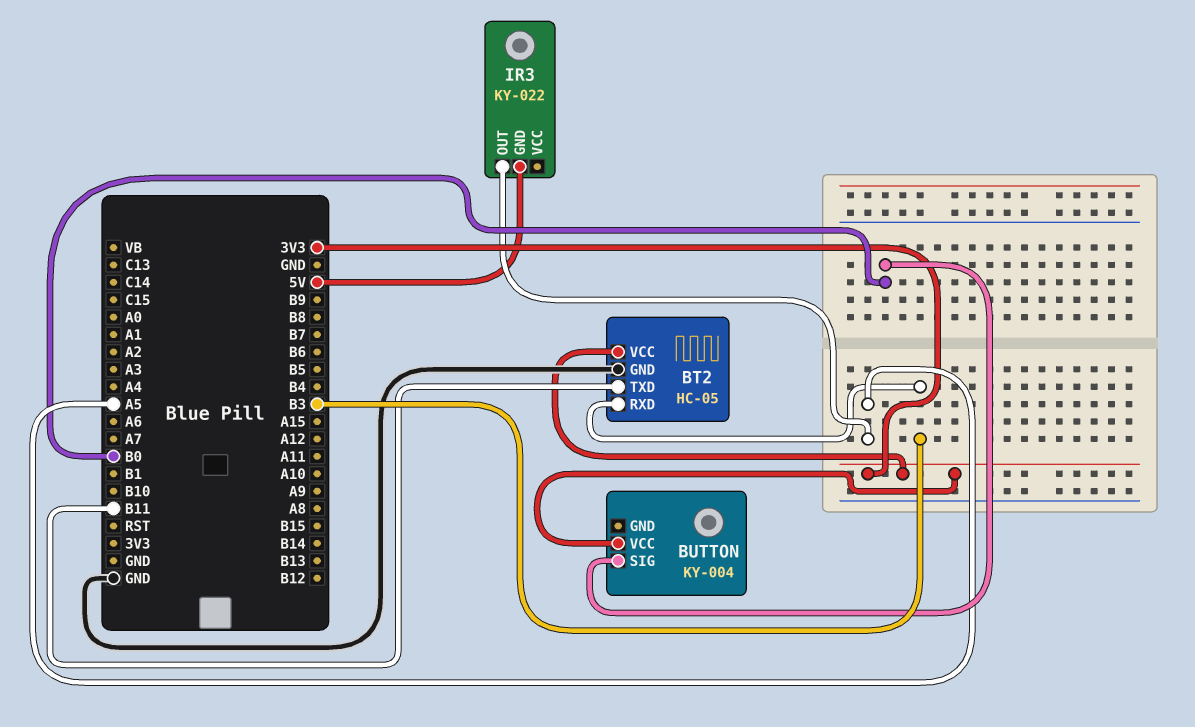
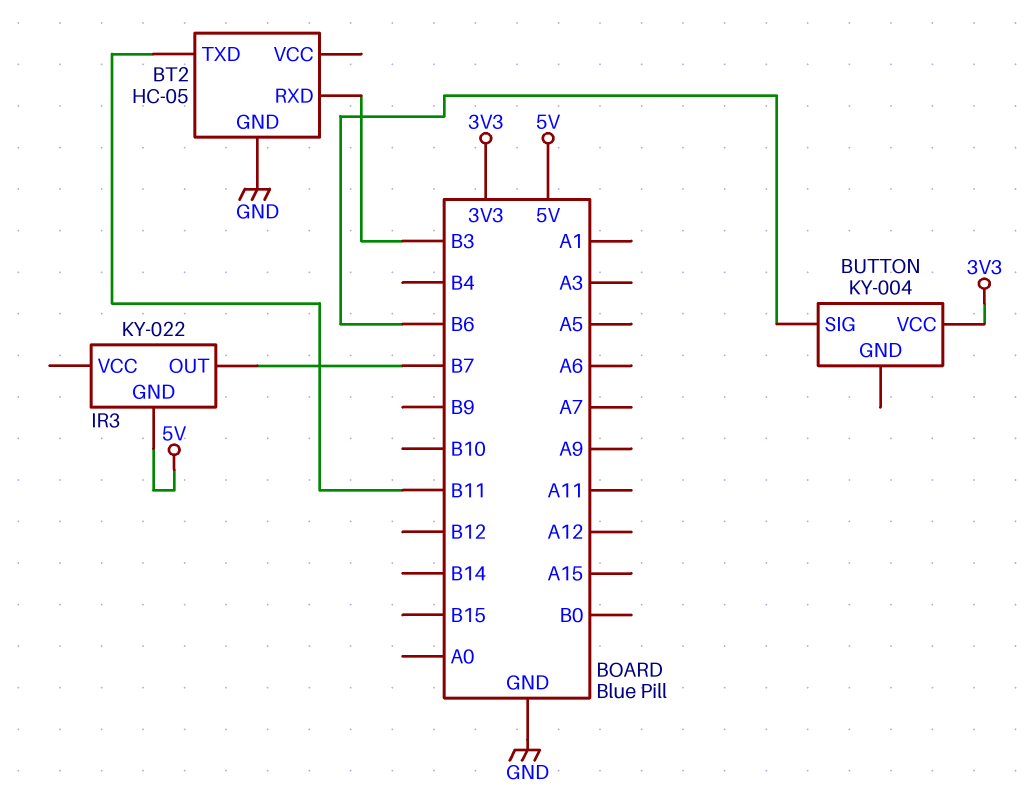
BT2 pin VCC: 3V3 -> none
BUTTON pin SIG: B0 -> B6
IR3 pin OUT: A5 -> B7

